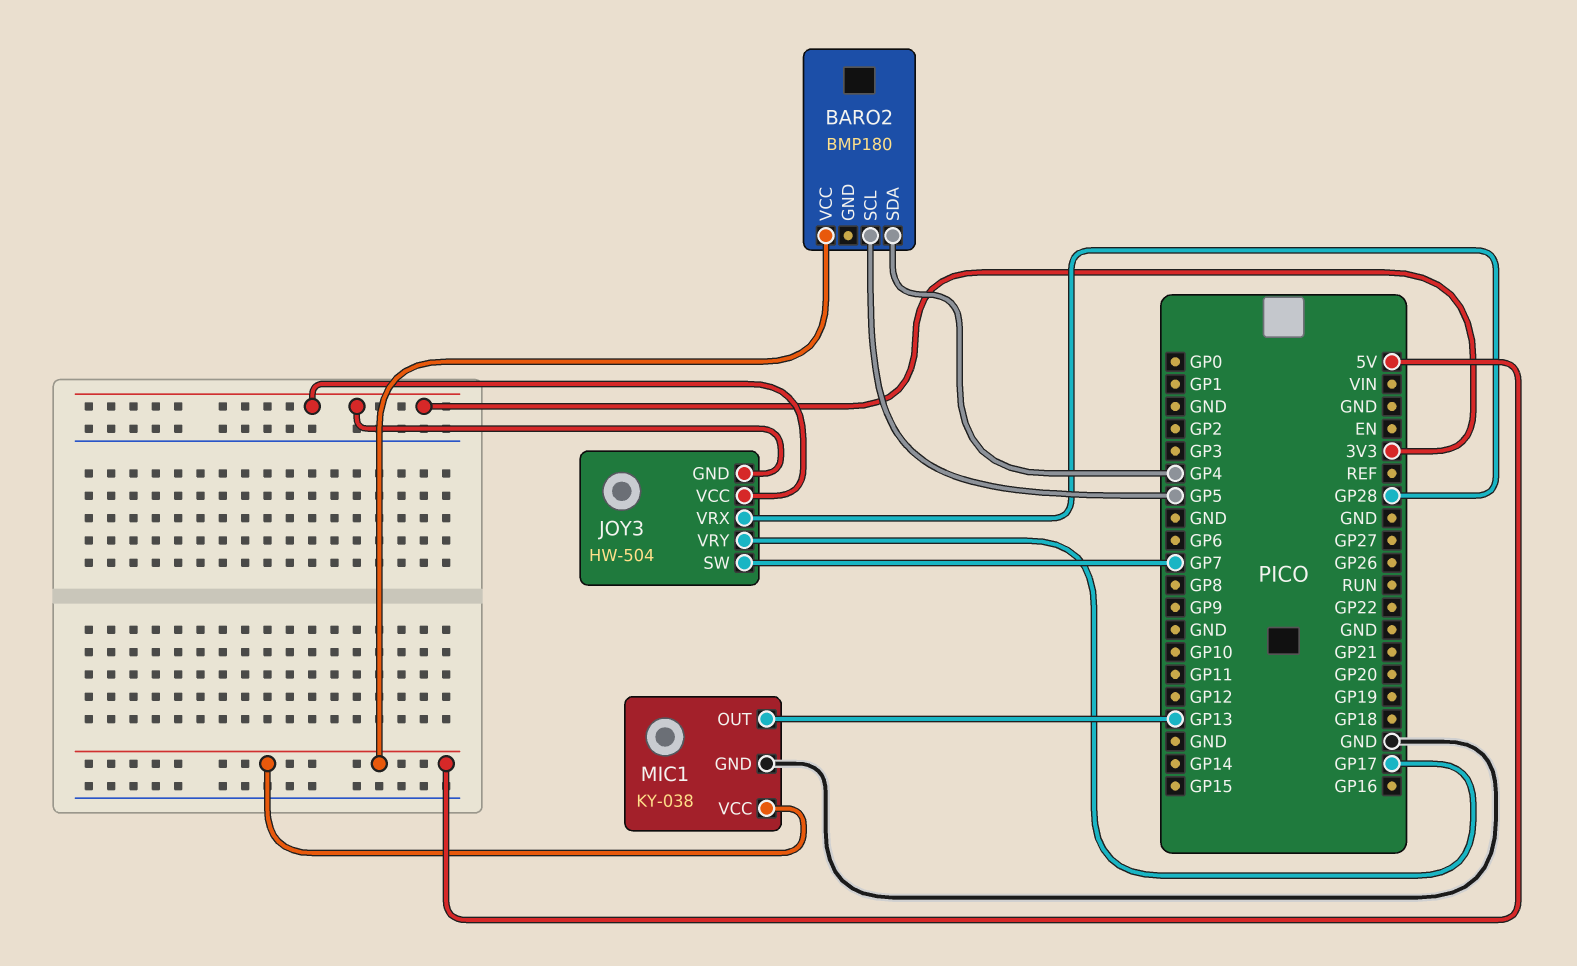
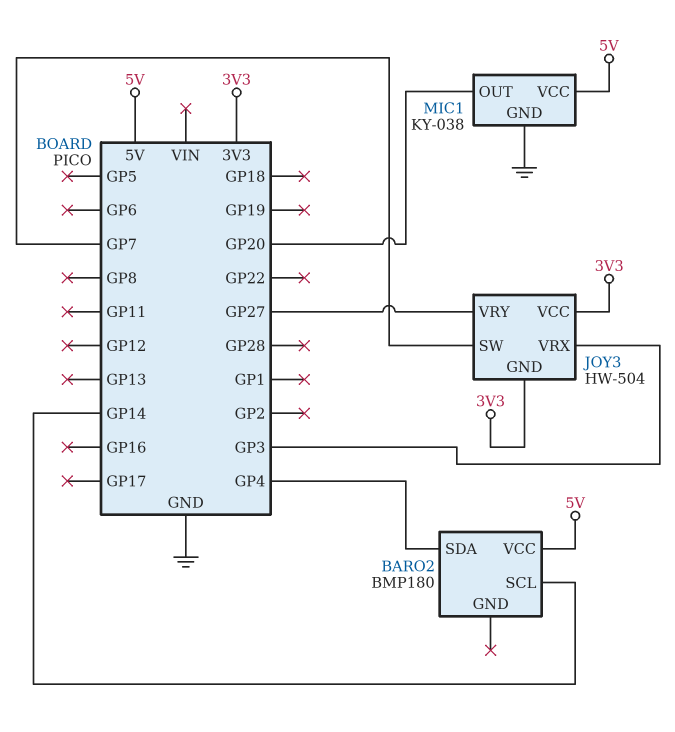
BARO2 pin SCL: GP5 -> GP14
JOY3 pin VRX: GP28 -> GP3
JOY3 pin VRY: GP17 -> GP27
MIC1 pin OUT: GP13 -> GP20

